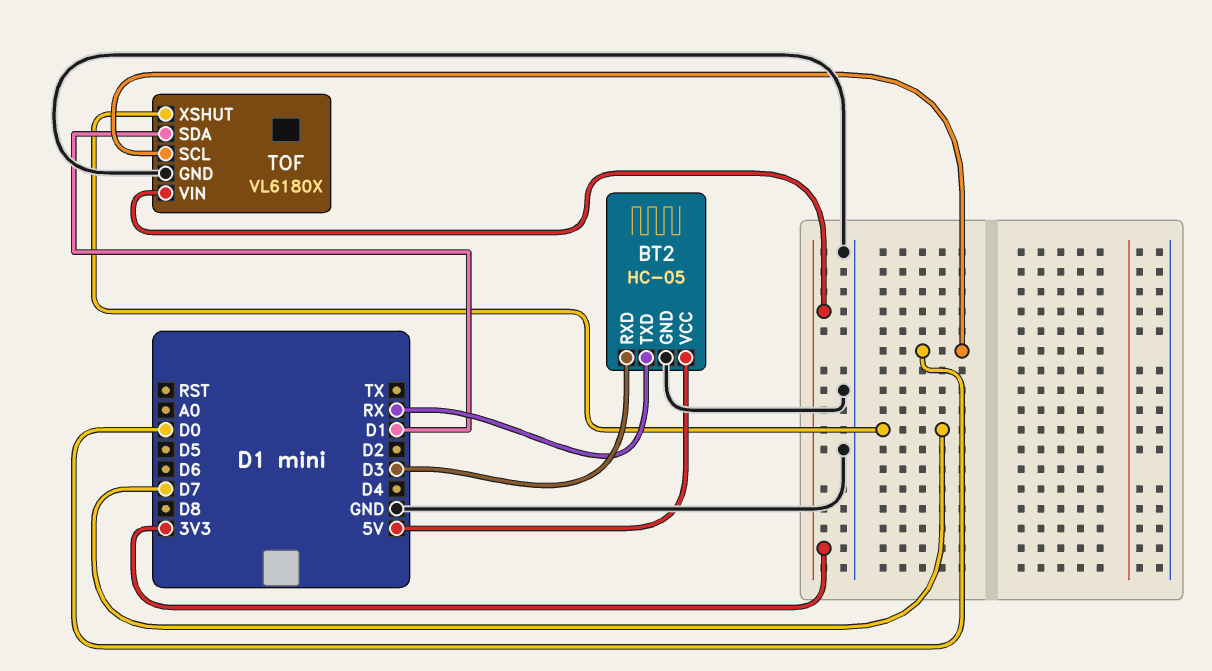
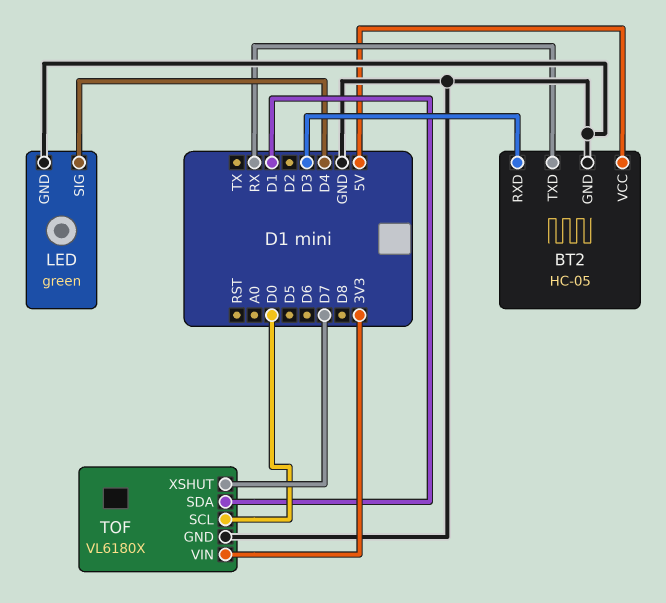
LED: none -> green
LED pin GND: none -> GND
LED pin SIG: none -> D4

